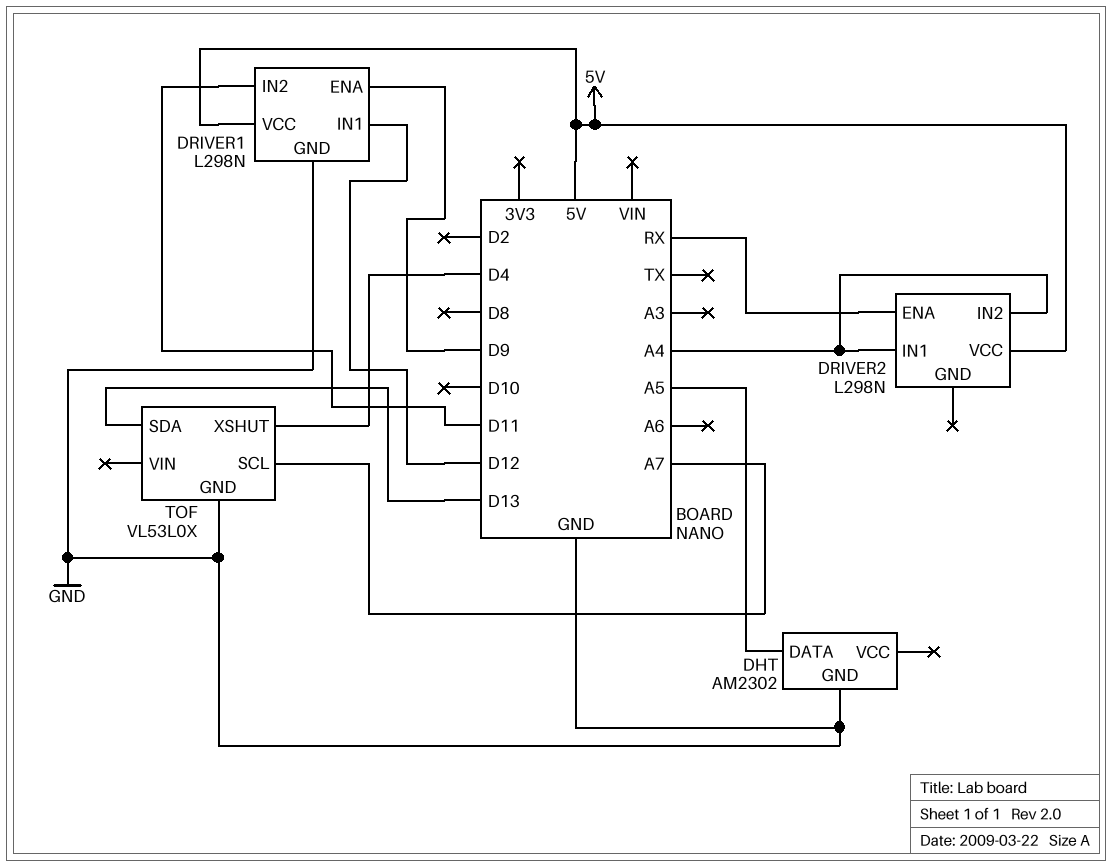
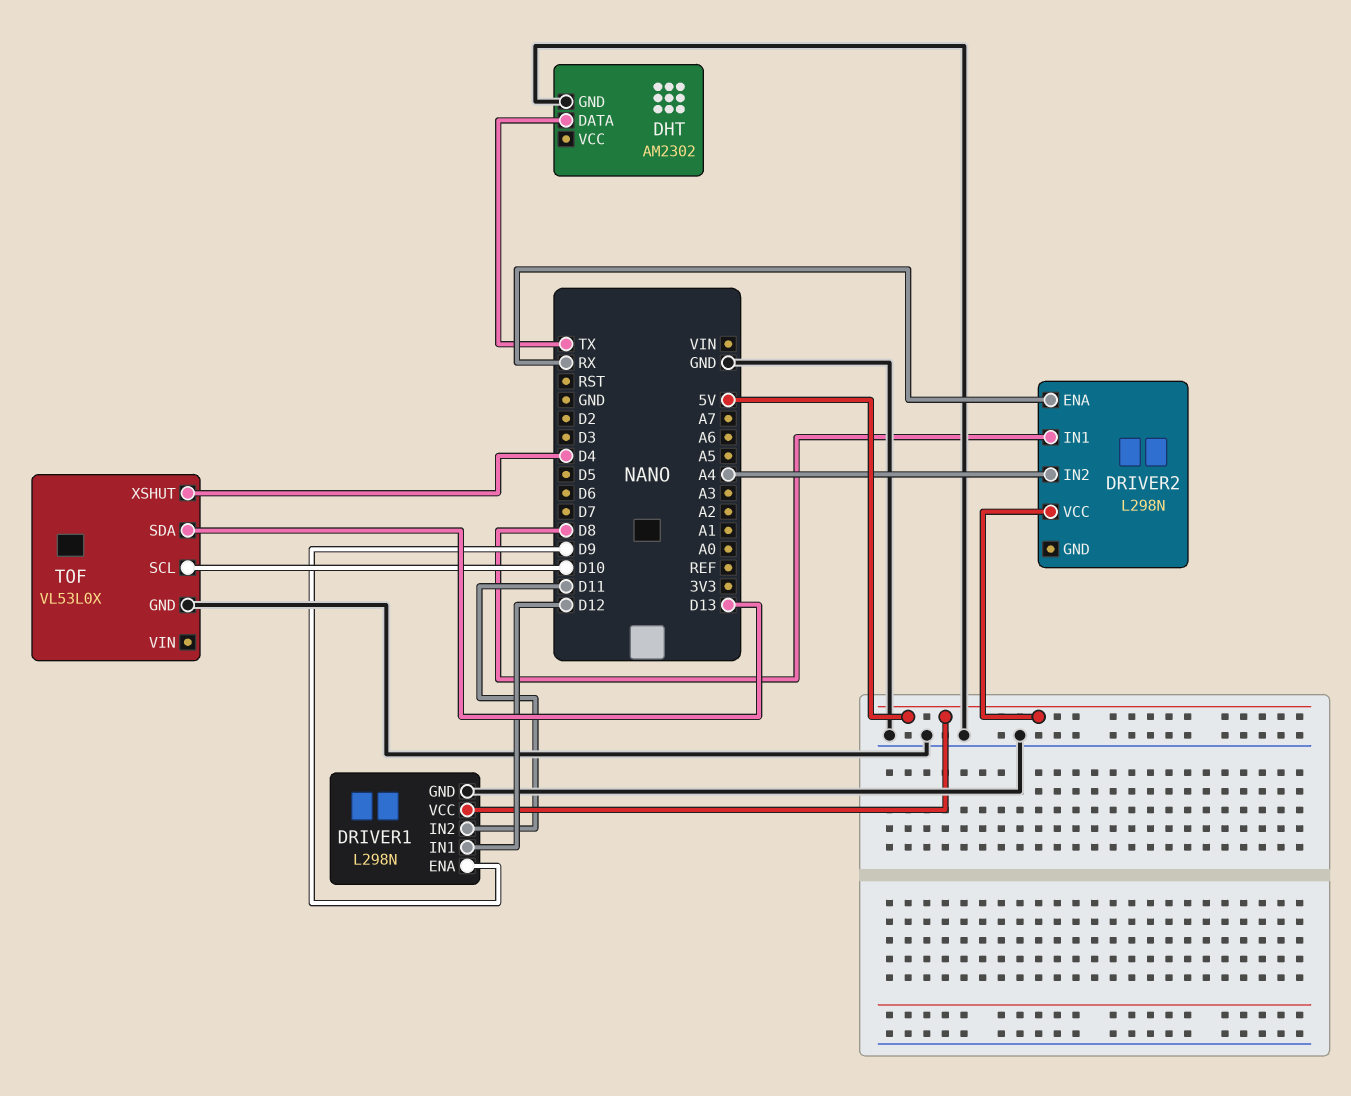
DHT pin DATA: A5 -> TX
DRIVER2 pin IN1: A4 -> D8
TOF pin SCL: A7 -> D10

